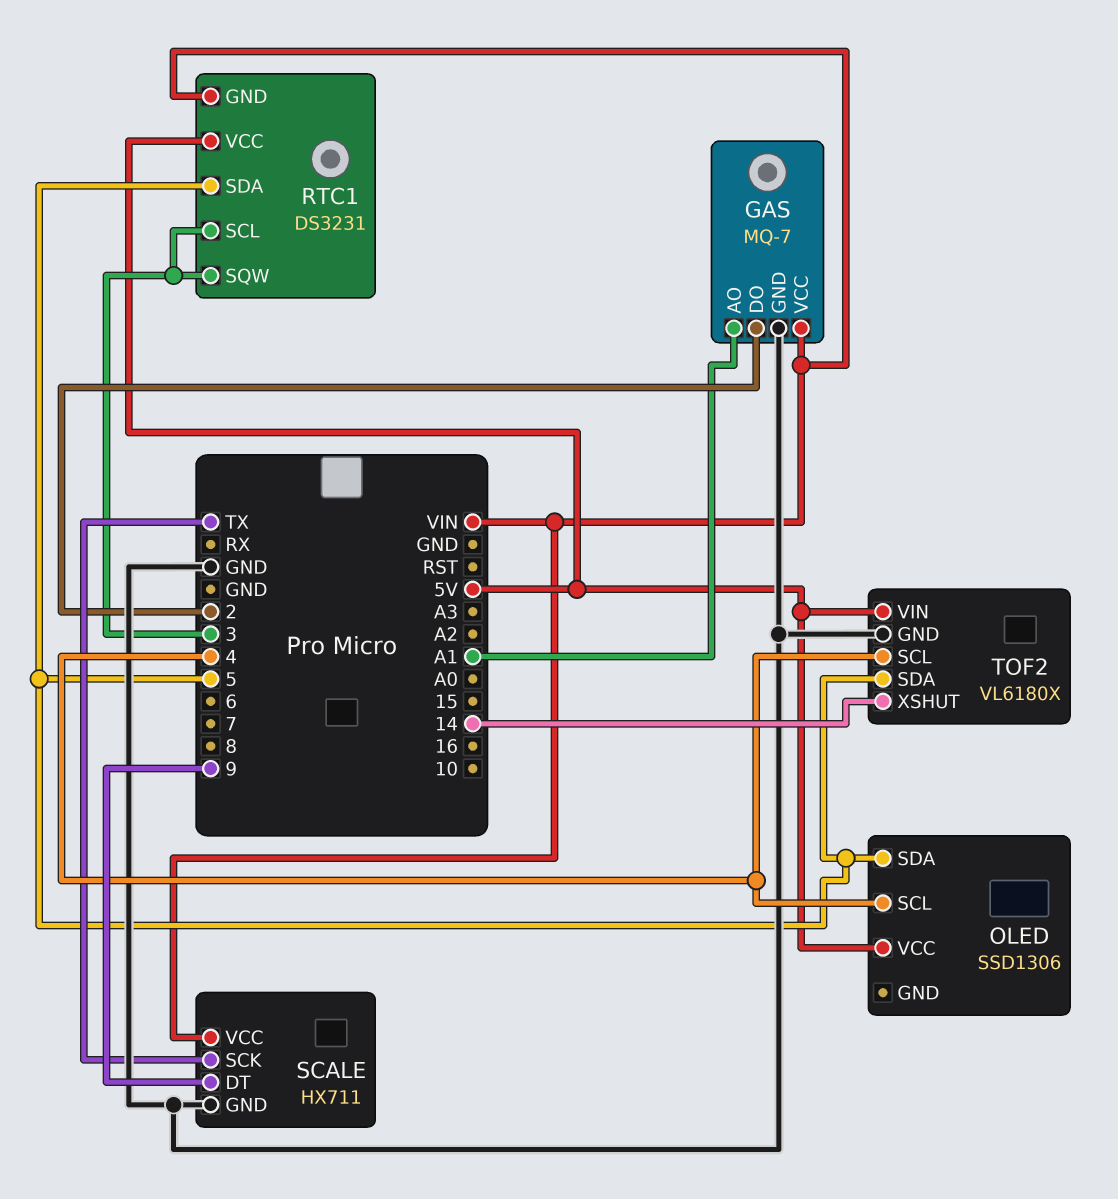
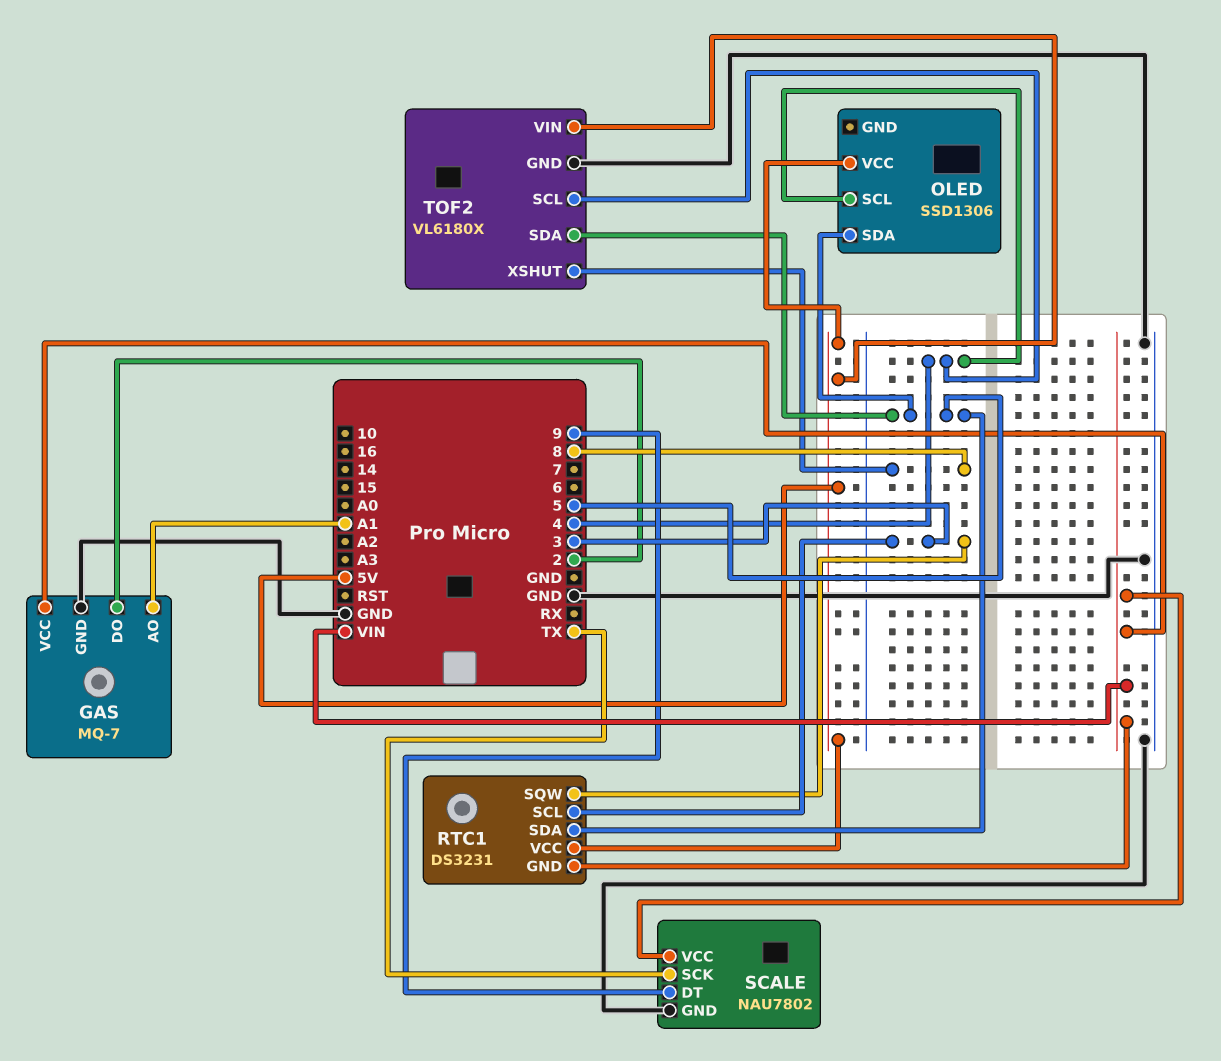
SCALE: HX711 -> NAU7802
TOF2 pin XSHUT: 14 -> 8

